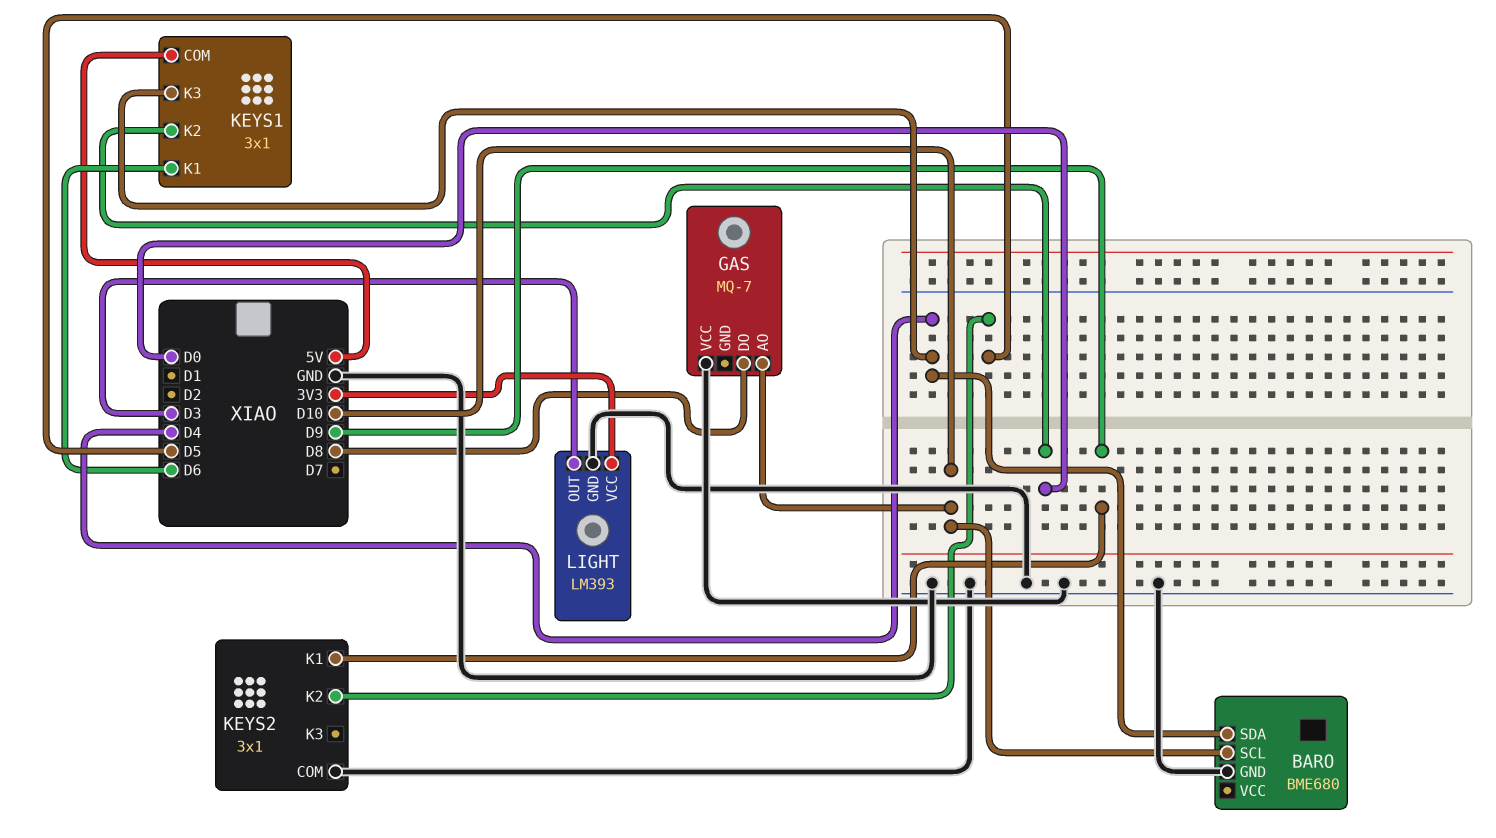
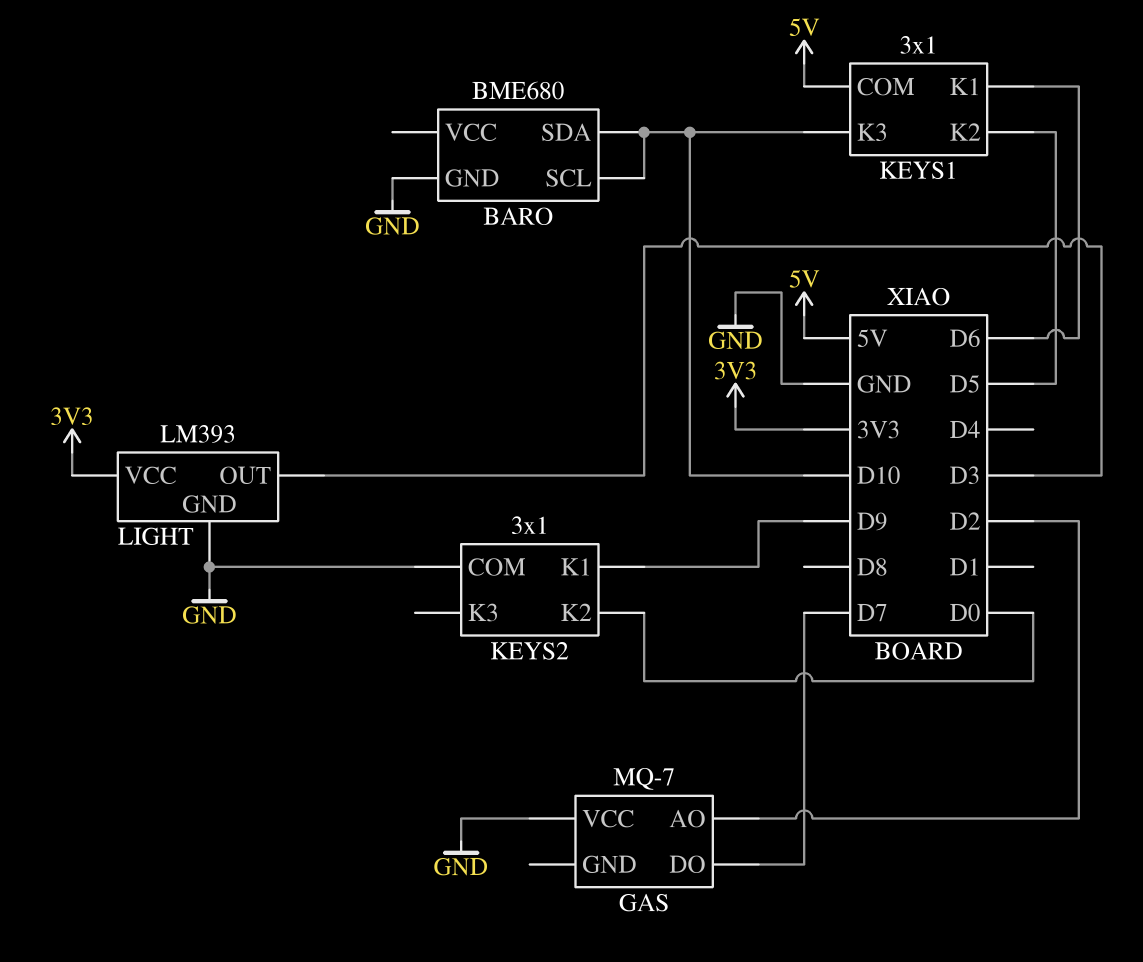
BARO pin SDA: D4 -> D10
GAS pin AO: D10 -> D2
GAS pin DO: D8 -> D7
KEYS1 pin K2: D0 -> D5
KEYS1 pin K3: D4 -> D10
KEYS2 pin K2: D5 -> D0

